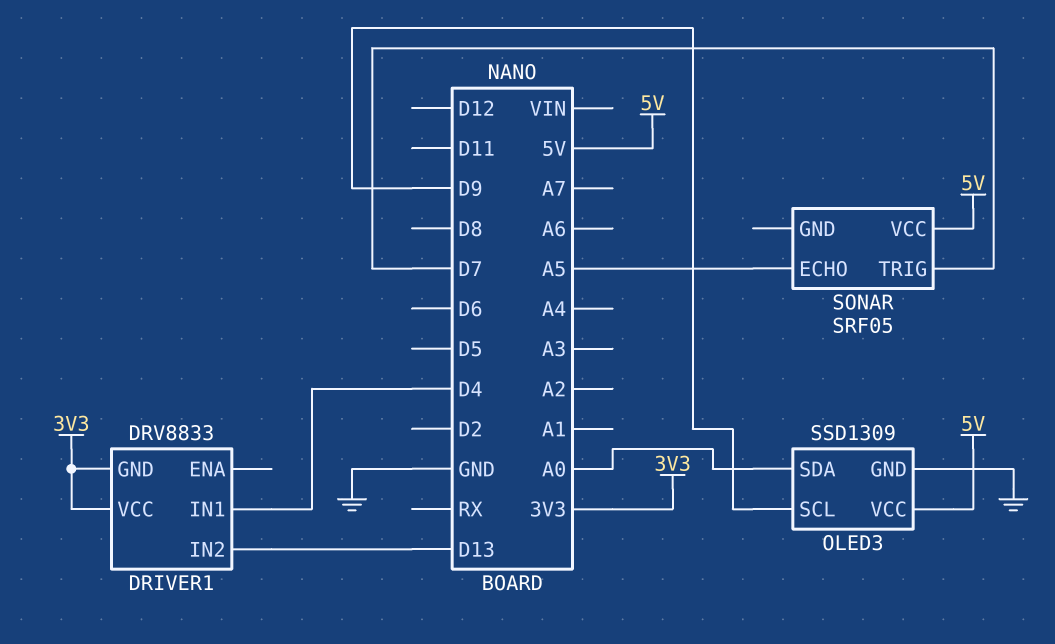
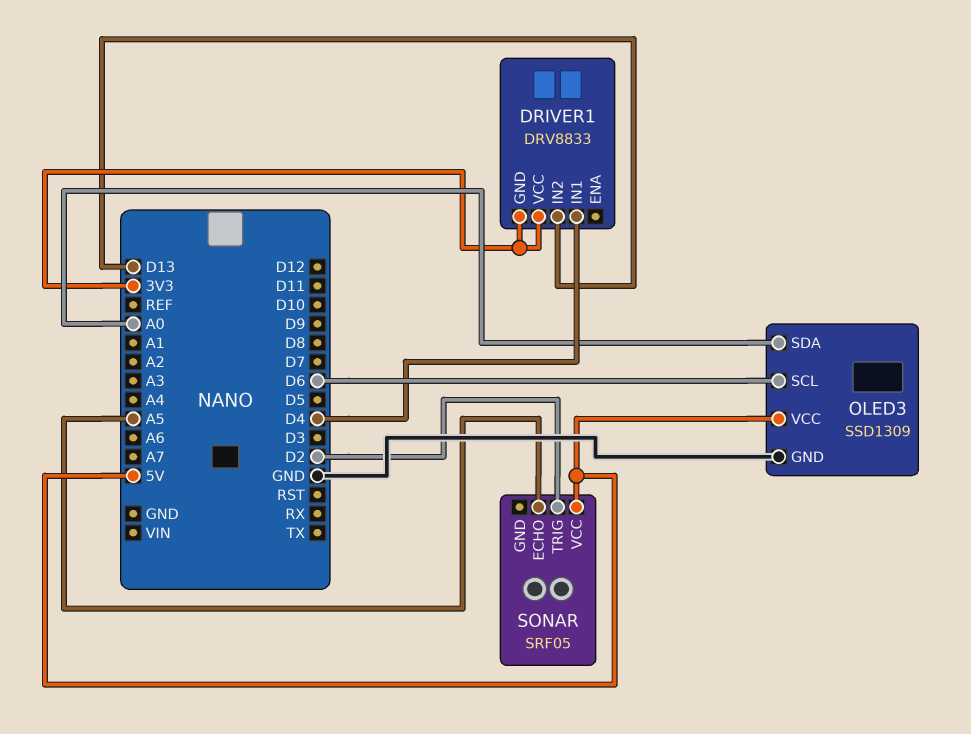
OLED3 pin SCL: D9 -> D6
SONAR pin TRIG: D7 -> D2

